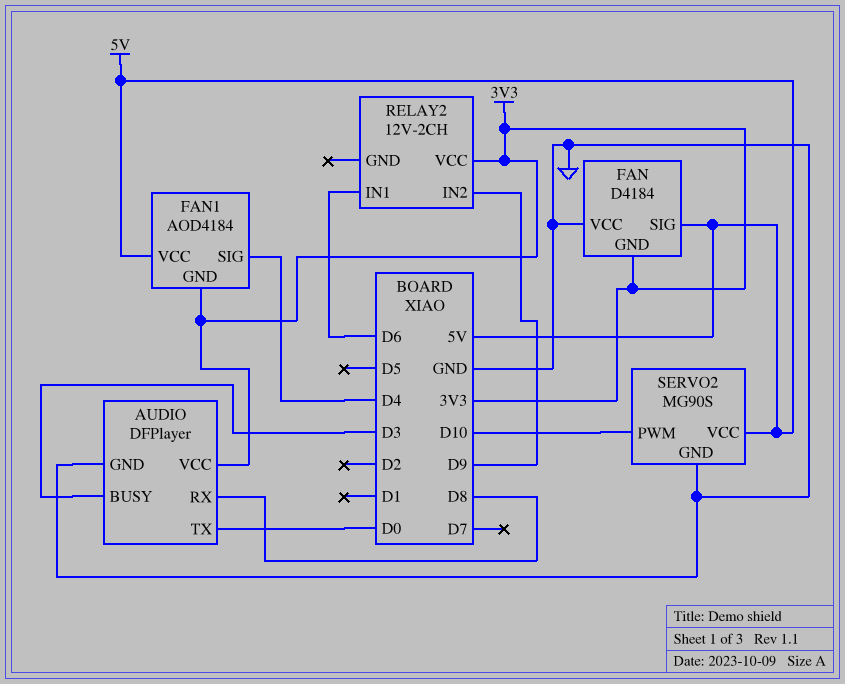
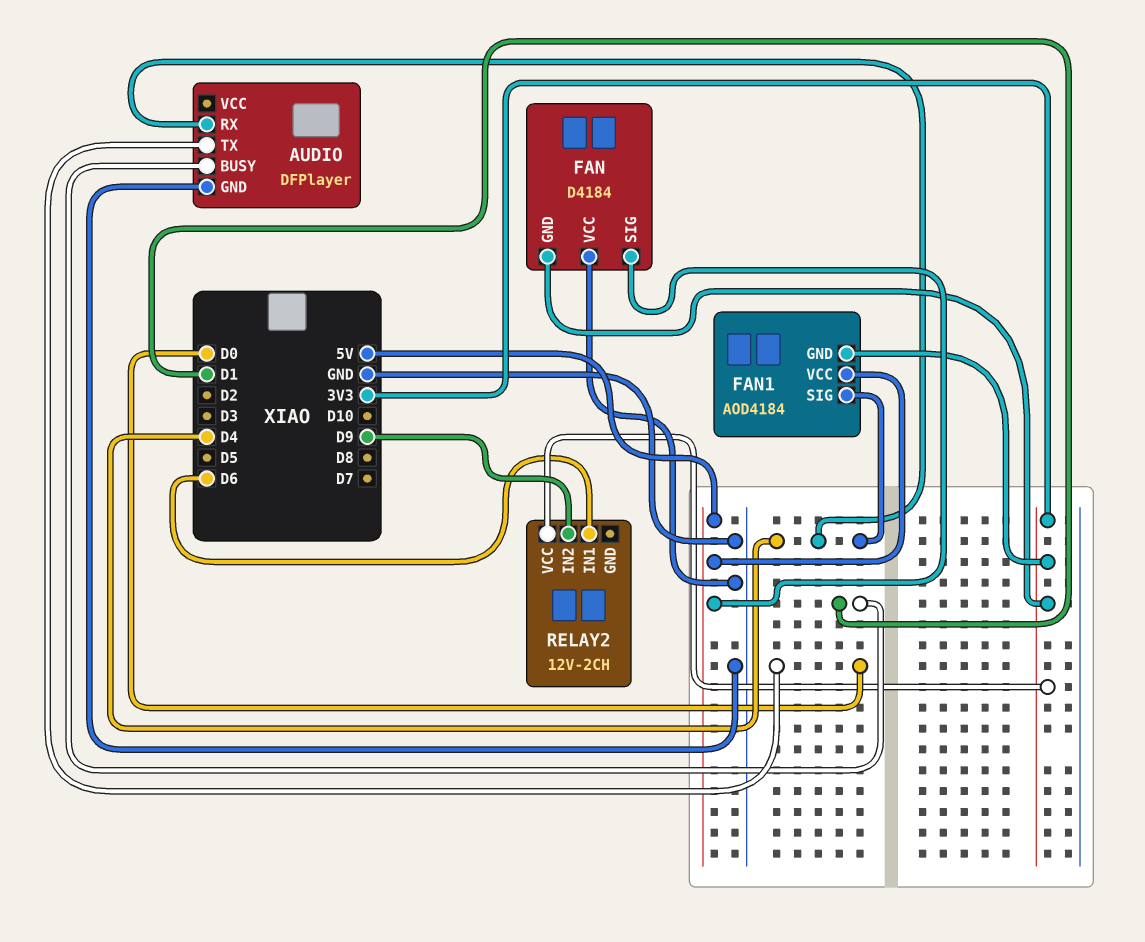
AUDIO pin BUSY: D3 -> D1
AUDIO pin RX: D8 -> D4
AUDIO pin VCC: 3V3 -> none
SERVO2: MG90S -> none
SERVO2 pin GND: GND -> none
SERVO2 pin PWM: D10 -> none
SERVO2 pin VCC: 5V -> none

